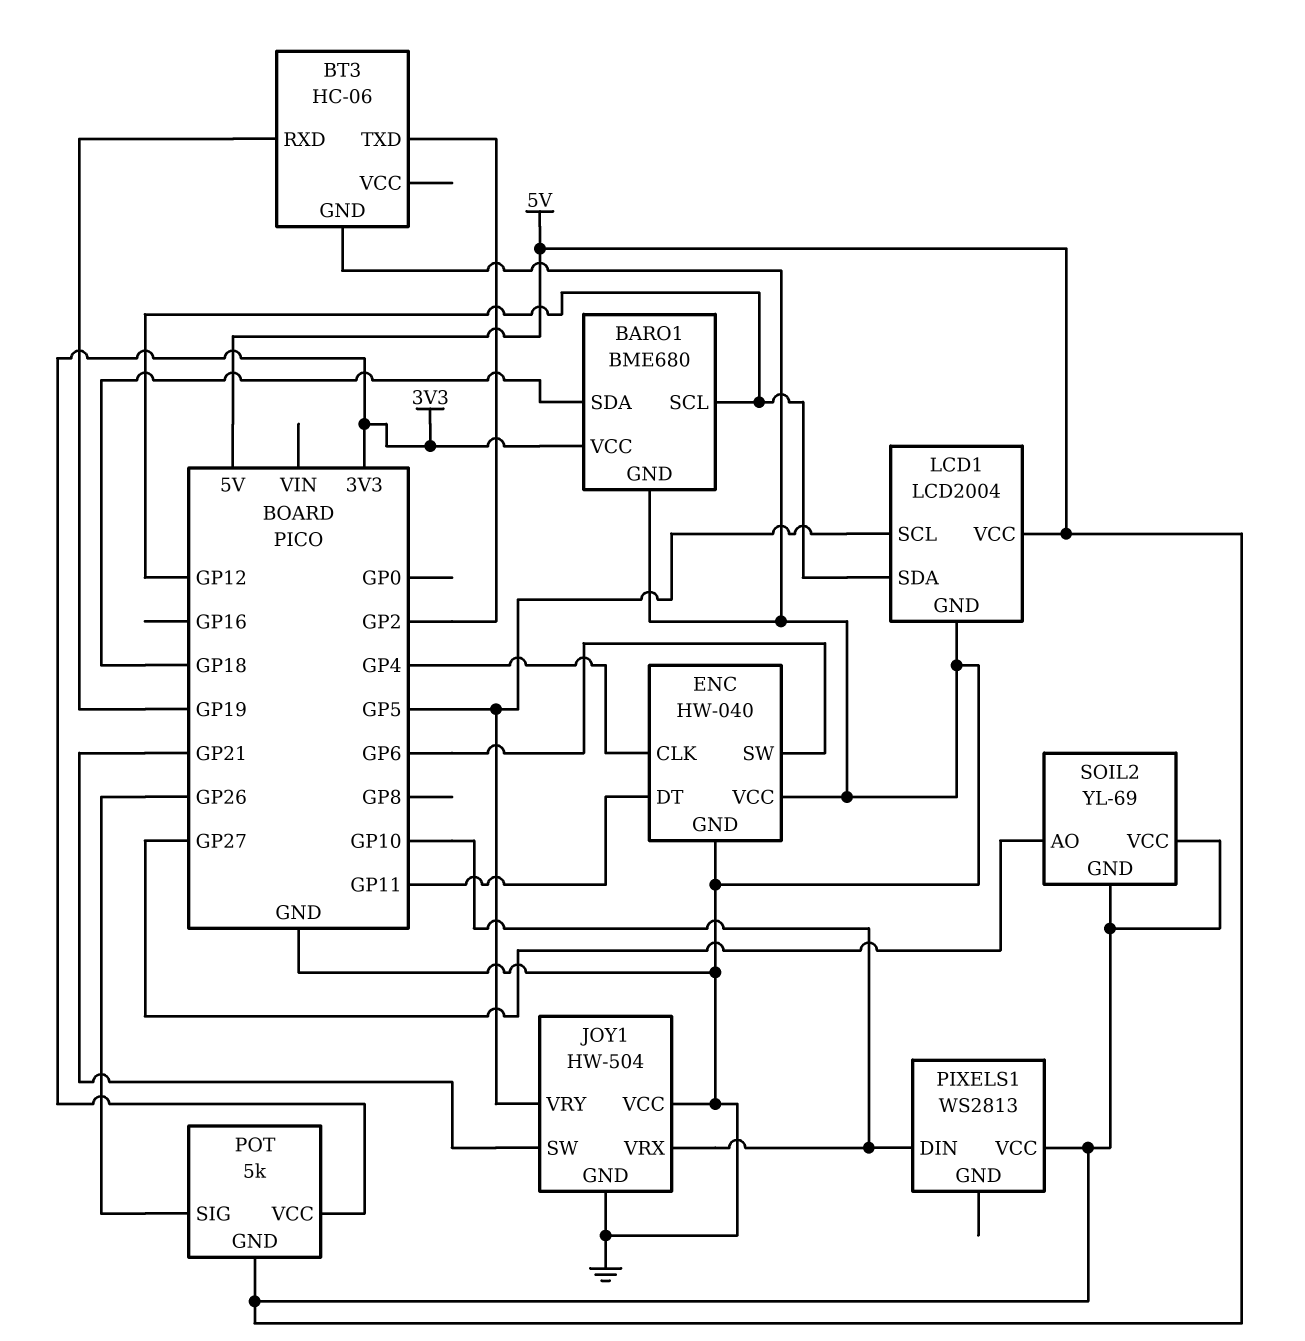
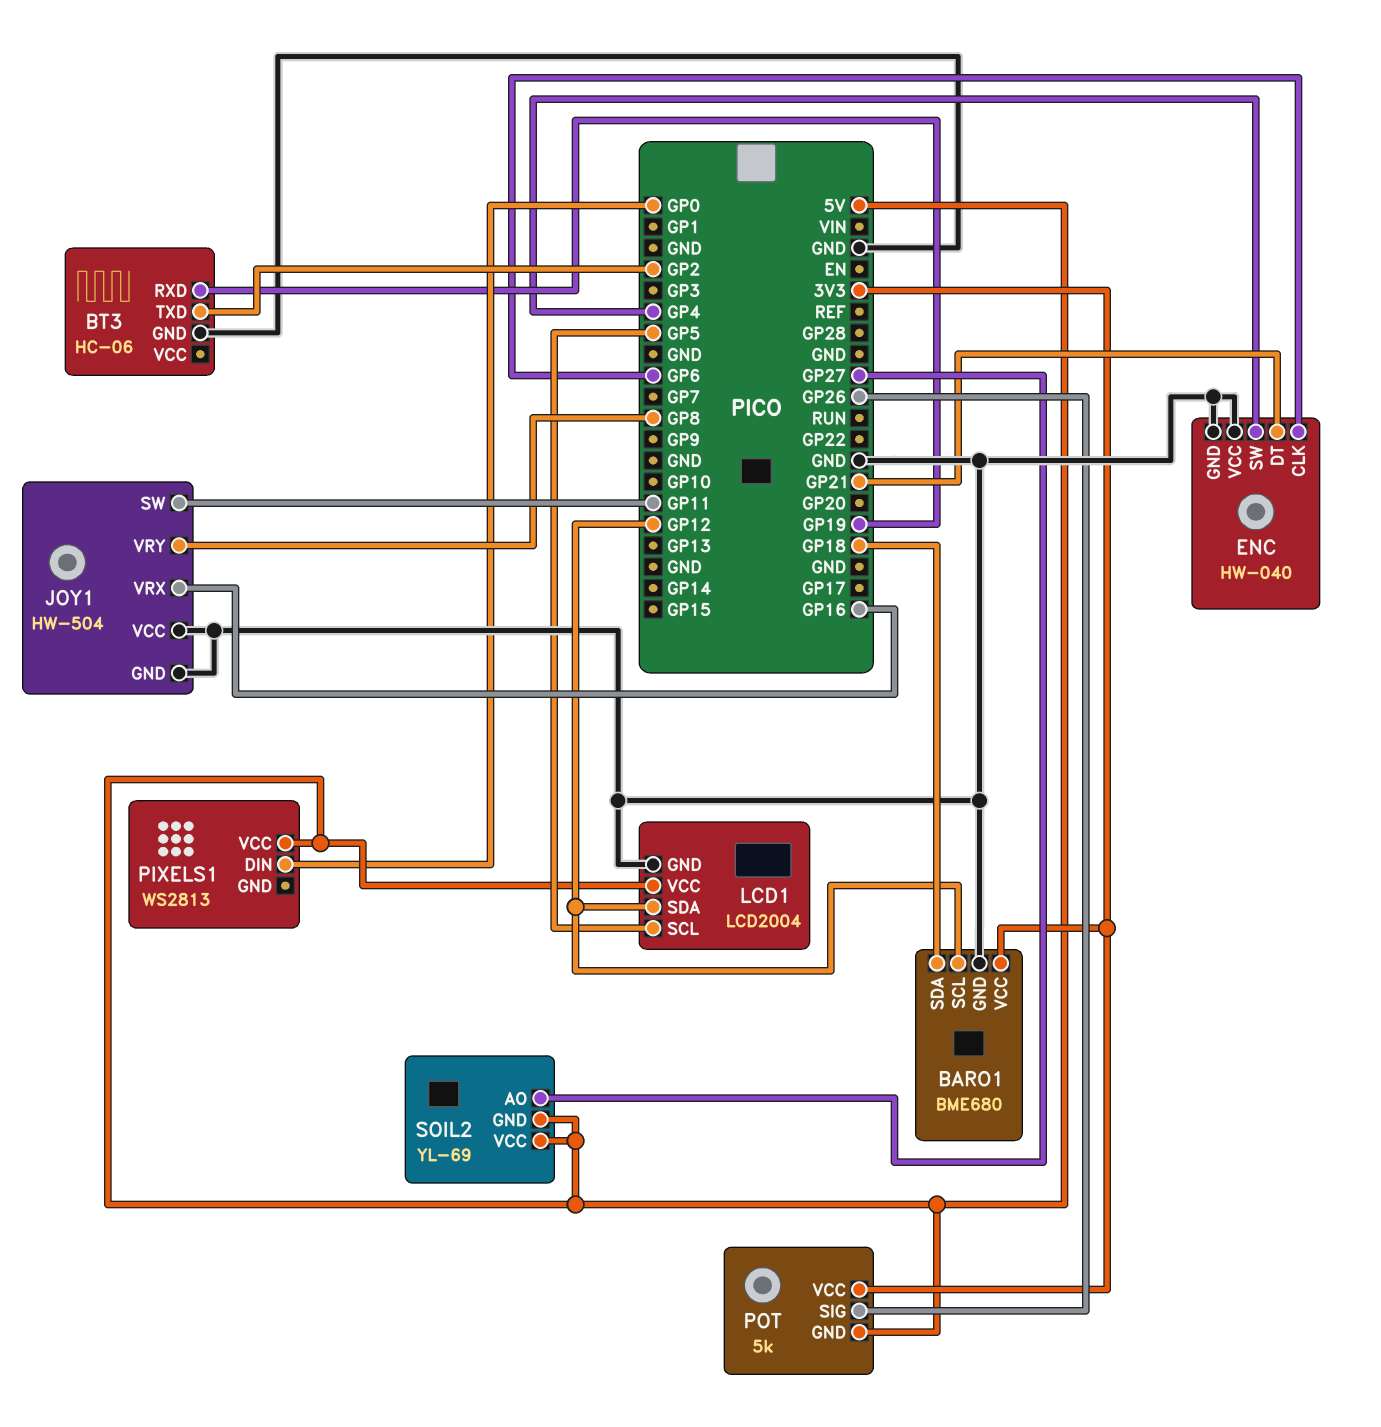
ENC pin CLK: GP4 -> GP6
ENC pin DT: GP11 -> GP21
ENC pin SW: GP6 -> GP4
JOY1 pin SW: GP21 -> GP11
JOY1 pin VRX: GP10 -> GP16
JOY1 pin VRY: GP5 -> GP8
PIXELS1 pin DIN: GP10 -> GP0

